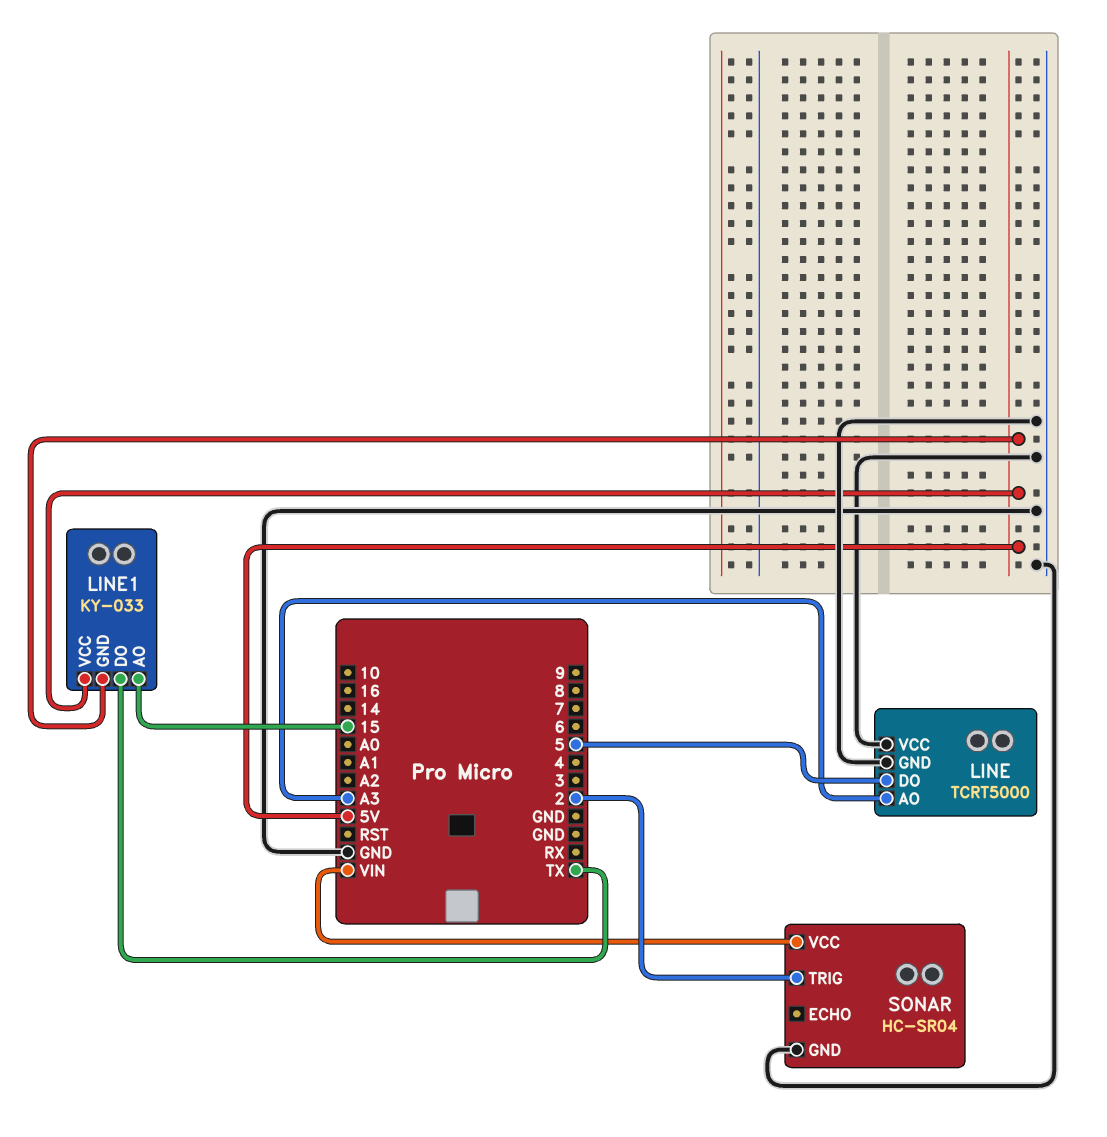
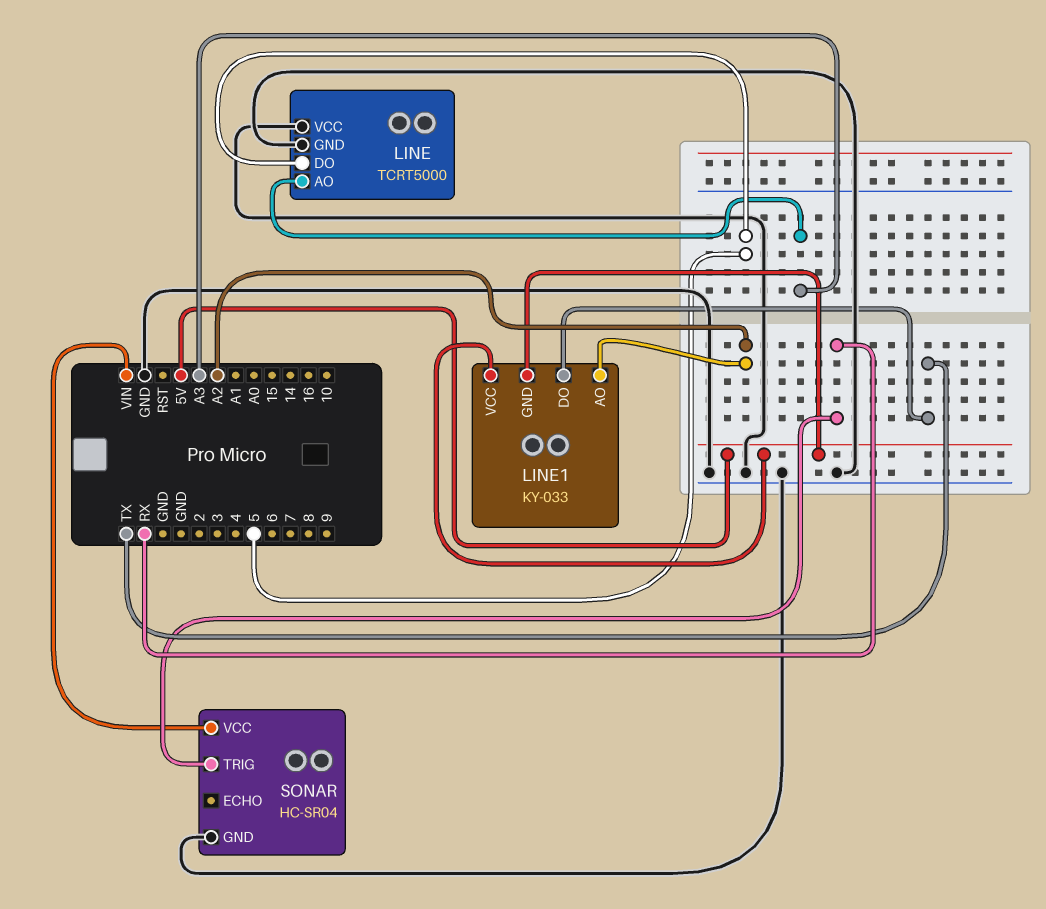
LINE1 pin AO: 15 -> A2
SONAR pin TRIG: 2 -> RX

